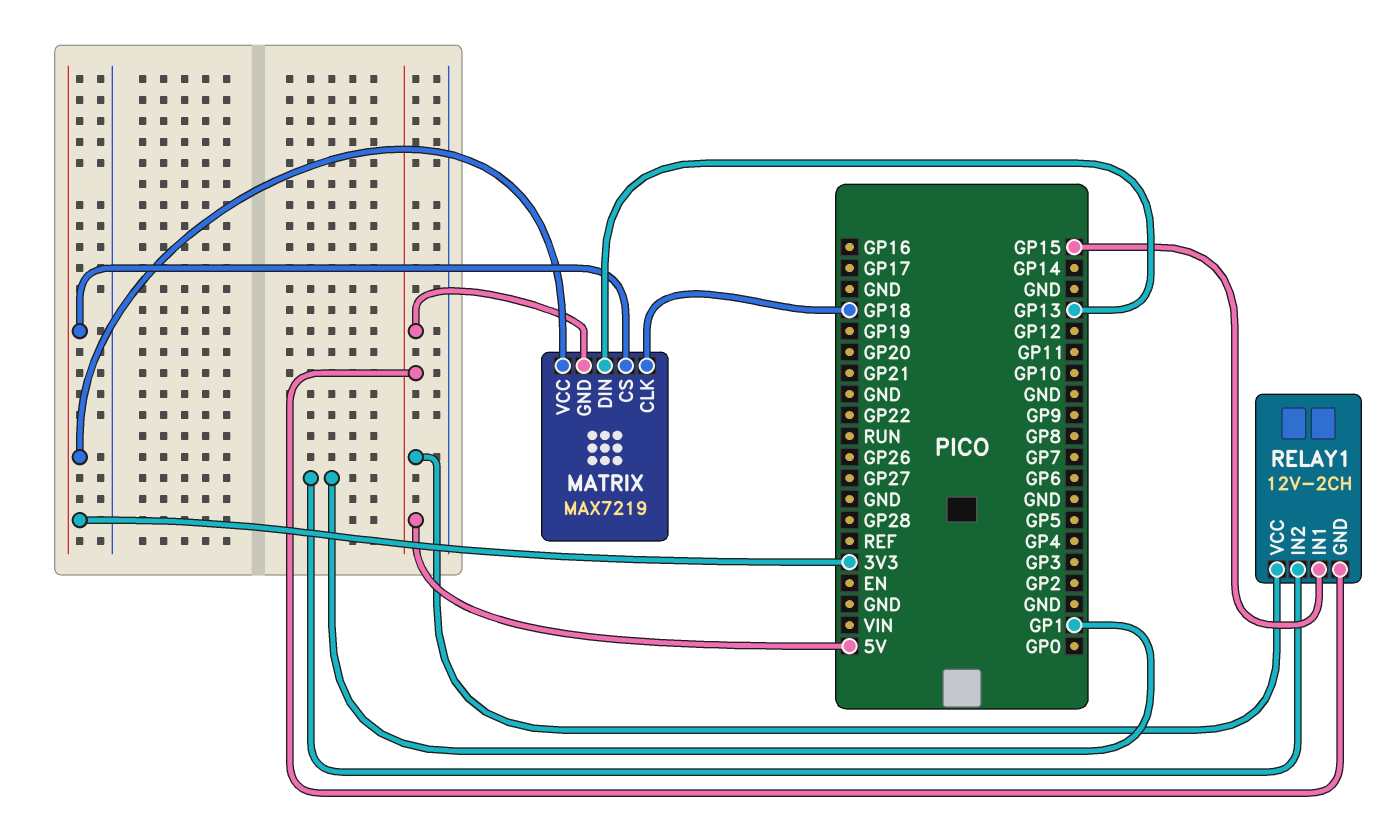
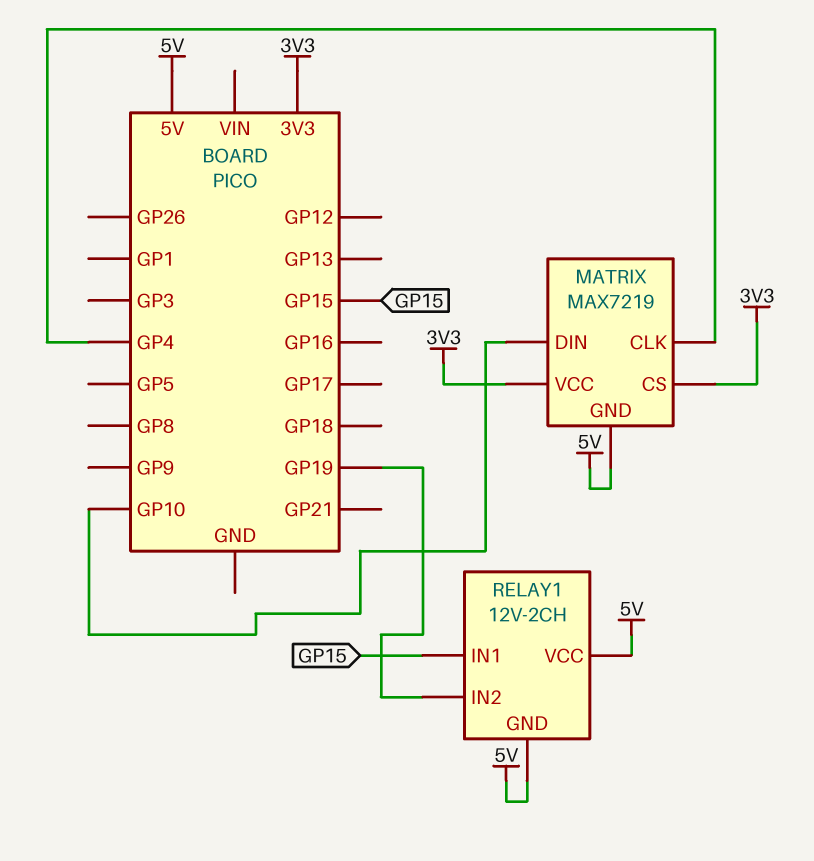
MATRIX pin CLK: GP18 -> GP4
MATRIX pin DIN: GP13 -> GP10
RELAY1 pin IN2: GP1 -> GP19

